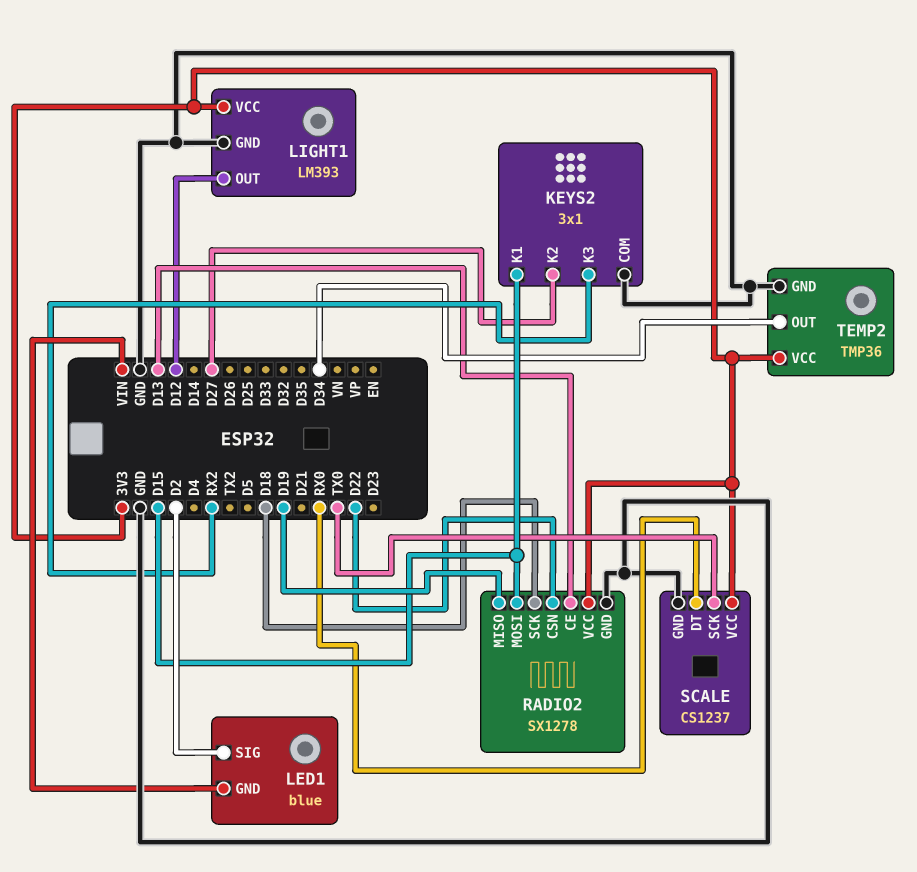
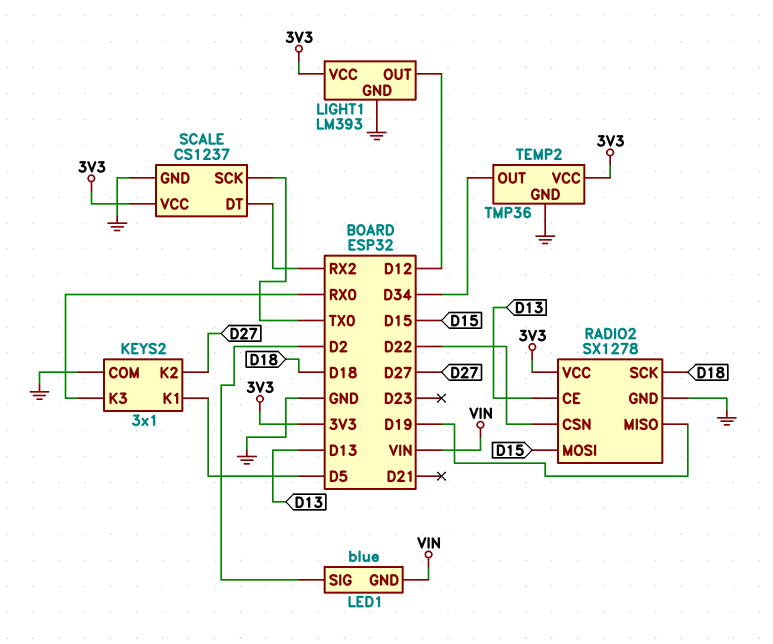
KEYS2 pin K1: D15 -> D5
KEYS2 pin K3: RX2 -> RX0
SCALE pin DT: RX0 -> RX2

